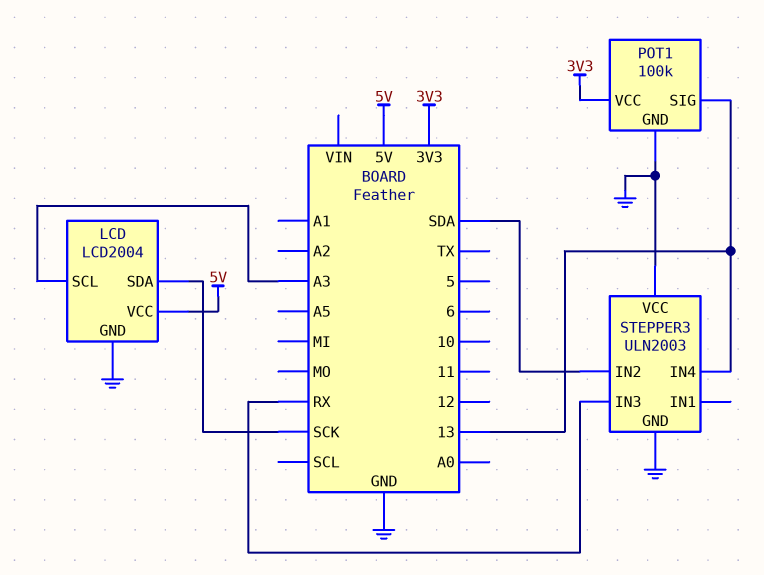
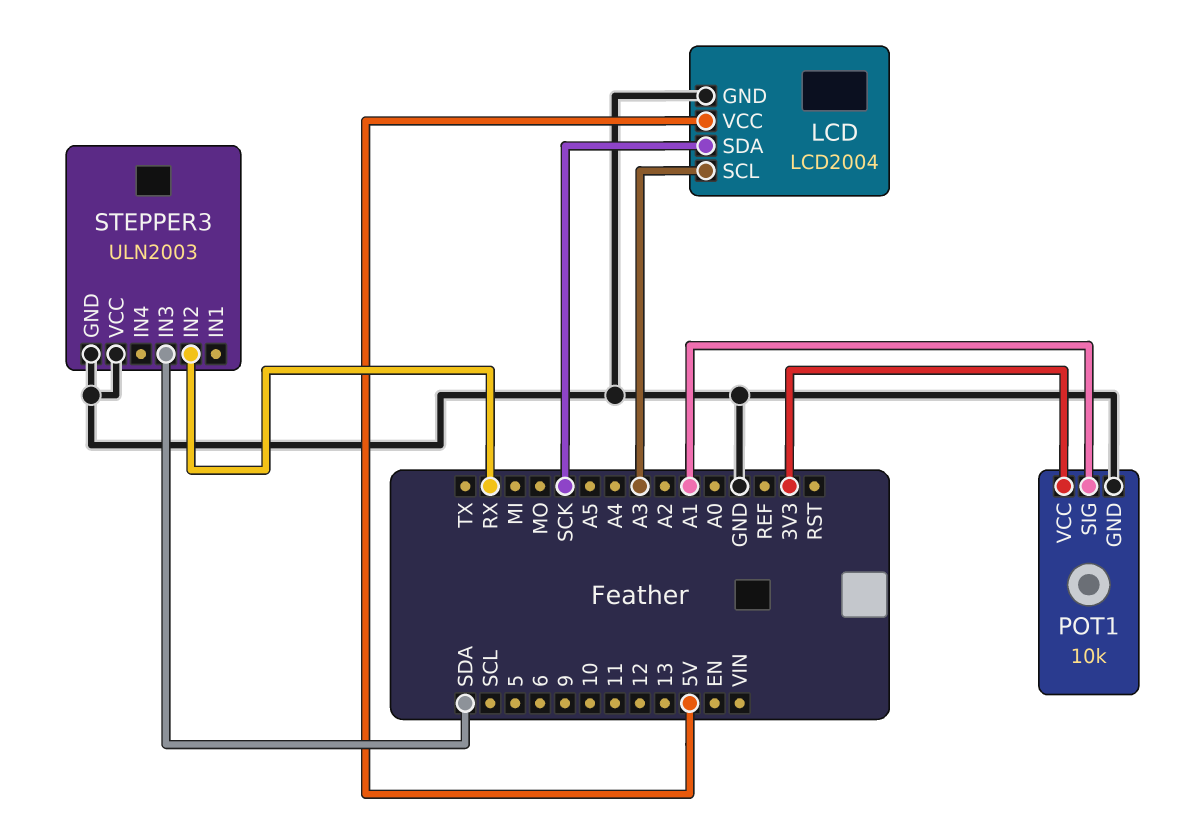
POT1: 100k -> 10k
POT1 pin SIG: 13 -> A1
STEPPER3 pin IN2: SDA -> RX
STEPPER3 pin IN3: RX -> SDA
STEPPER3 pin IN4: 13 -> none

